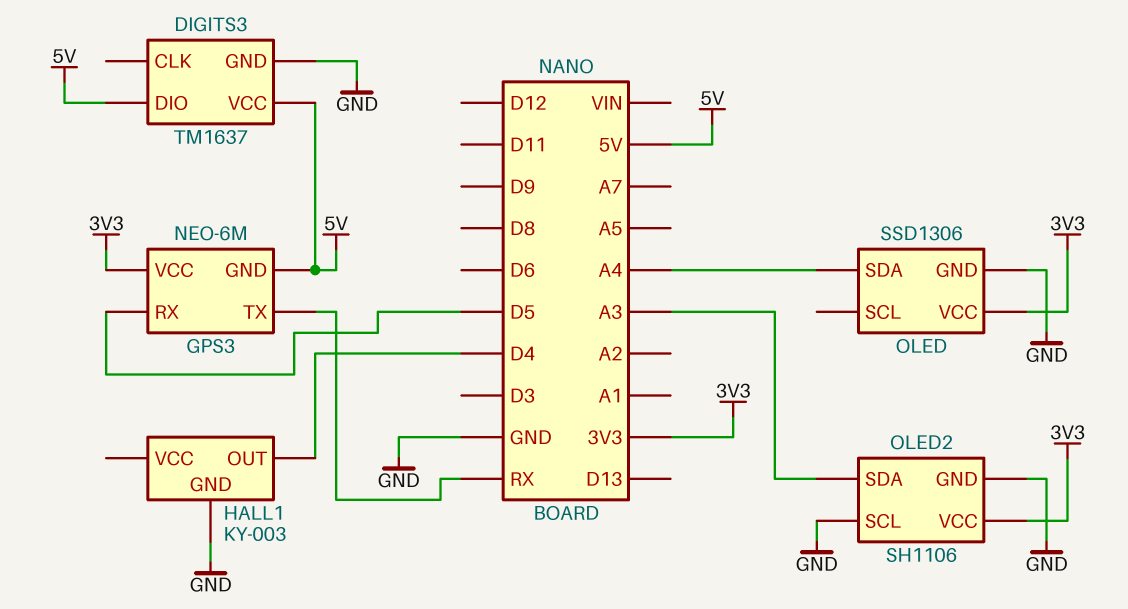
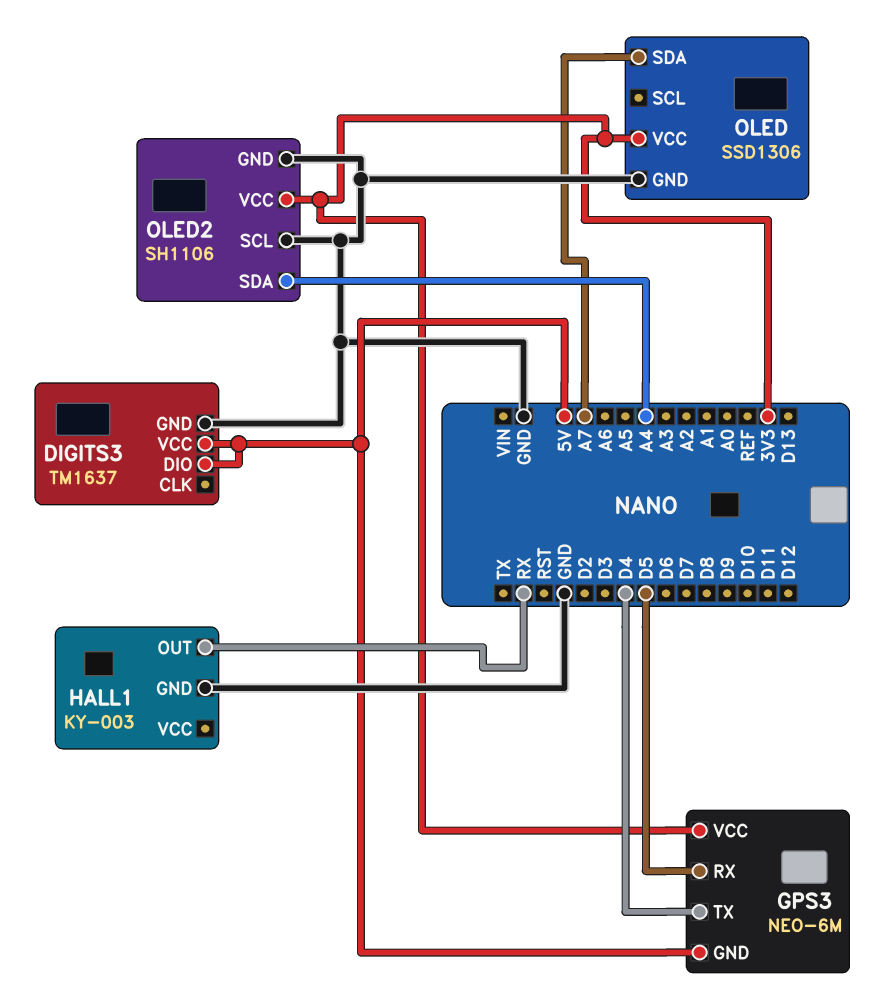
GPS3 pin TX: RX -> D4
HALL1 pin OUT: D4 -> RX
OLED pin SDA: A4 -> A7
OLED2 pin SDA: A3 -> A4

